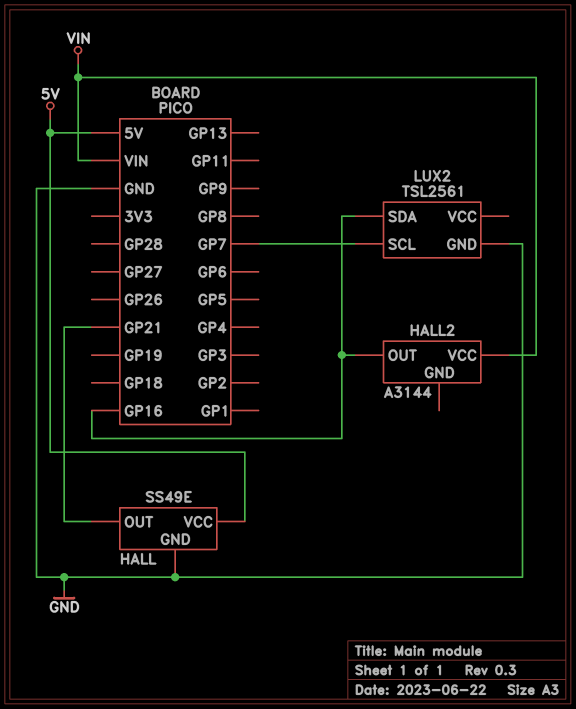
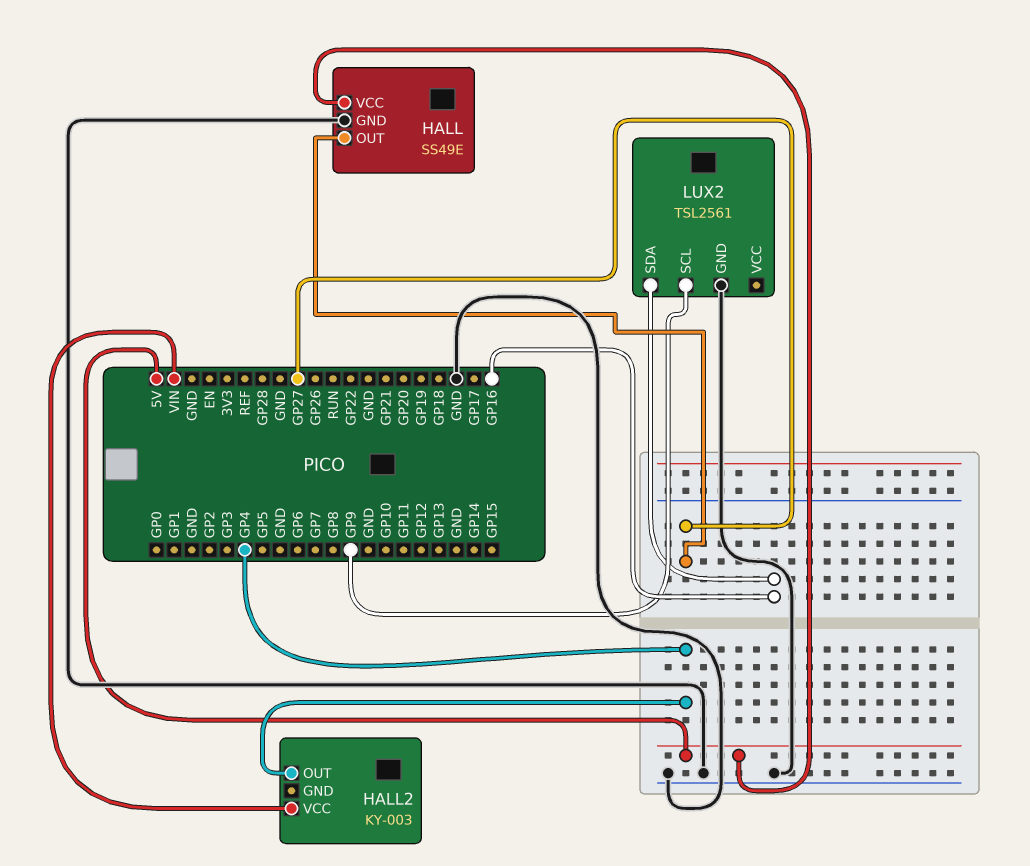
HALL pin OUT: GP21 -> GP27
HALL2: A3144 -> KY-003
HALL2 pin OUT: GP16 -> GP4
LUX2 pin SCL: GP7 -> GP9

